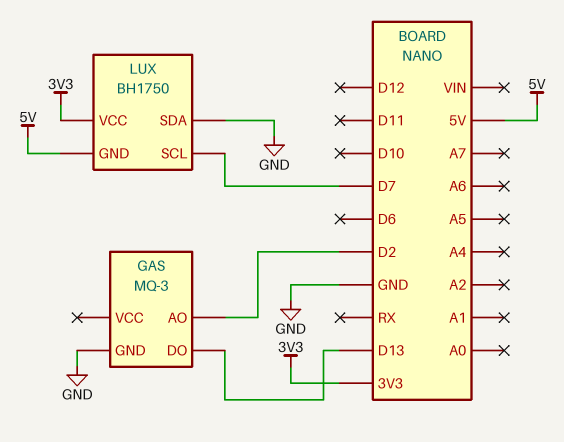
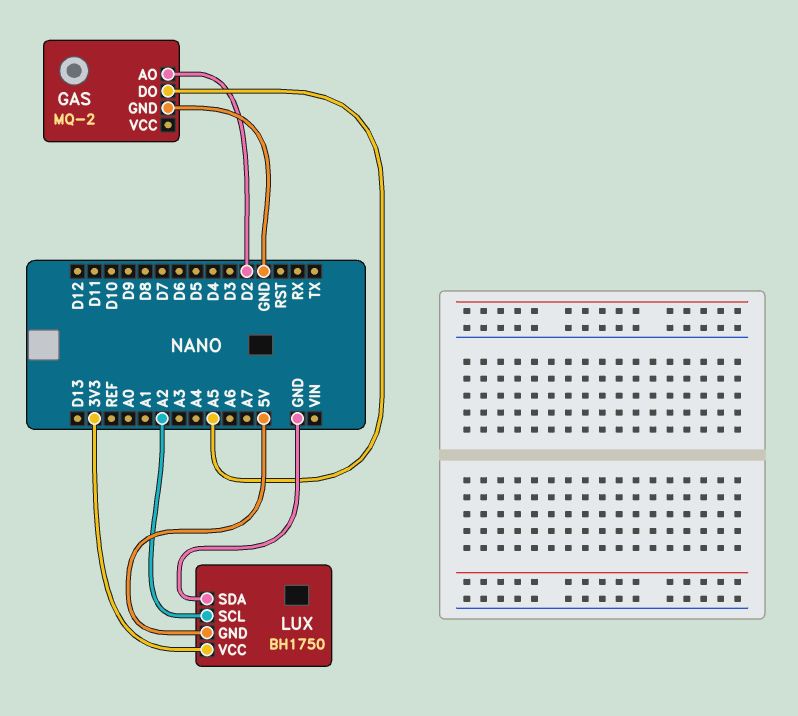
GAS: MQ-3 -> MQ-2
GAS pin DO: D13 -> A5
LUX pin SCL: D7 -> A2

